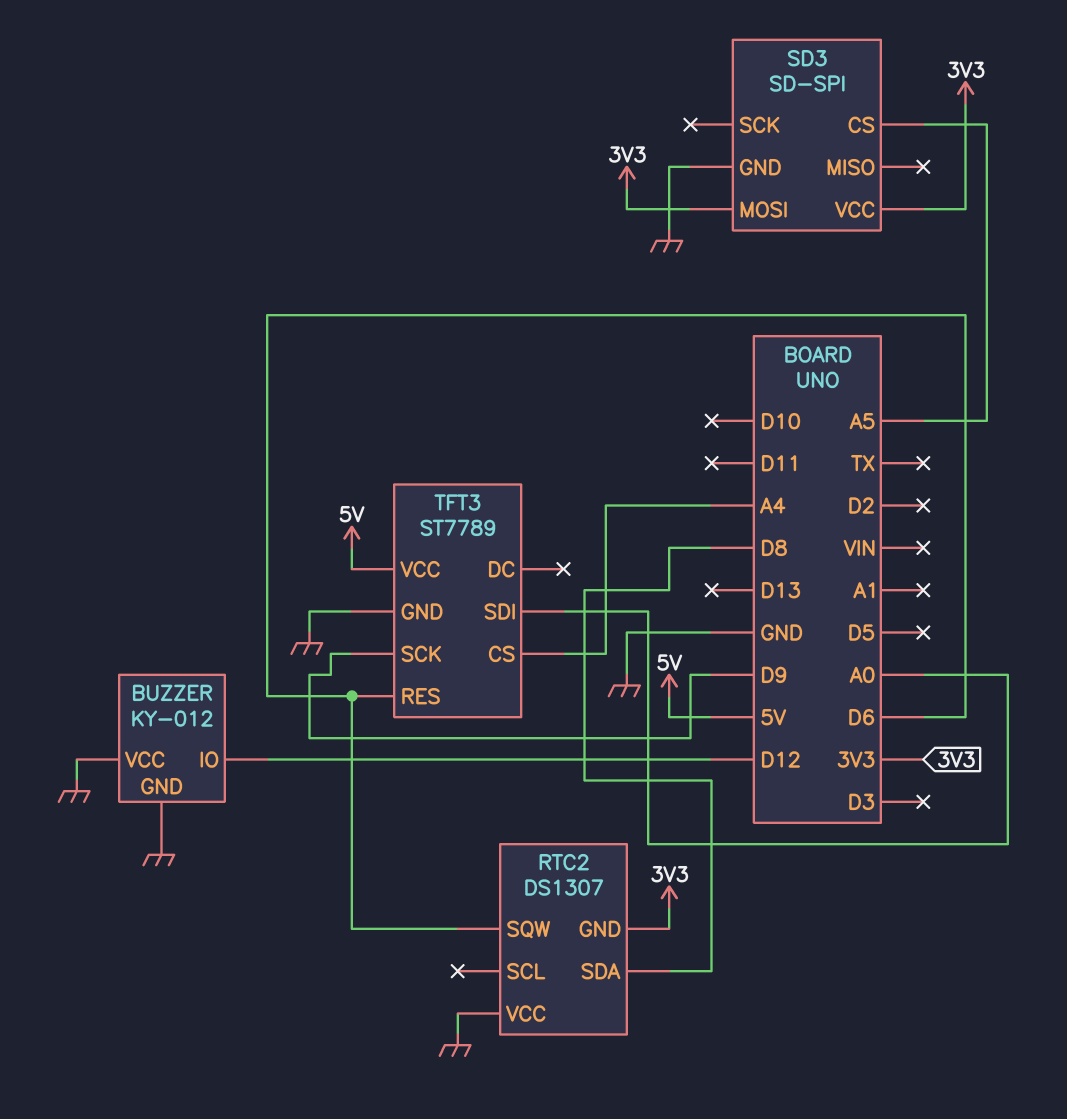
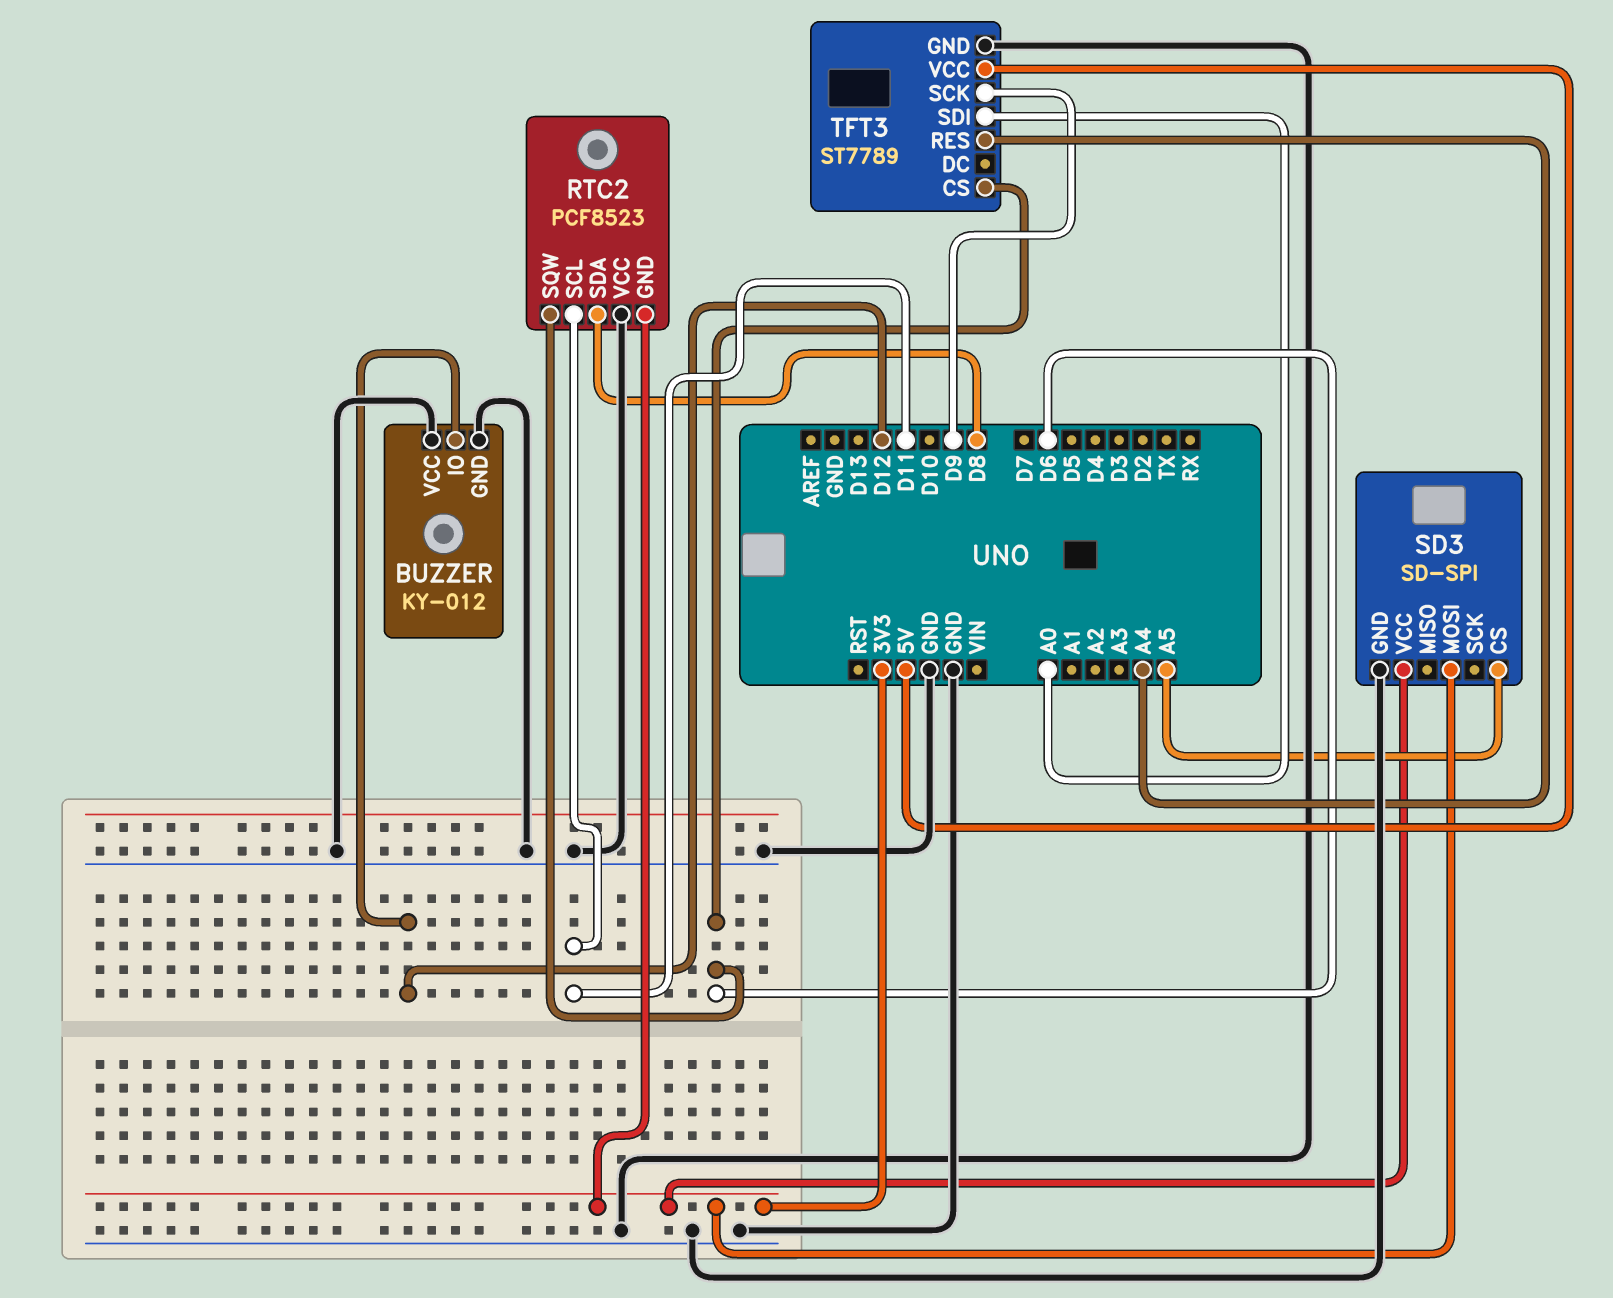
RTC2: DS1307 -> PCF8523
RTC2 pin SCL: none -> D11
TFT3 pin CS: A4 -> D6
TFT3 pin RES: D6 -> A4

